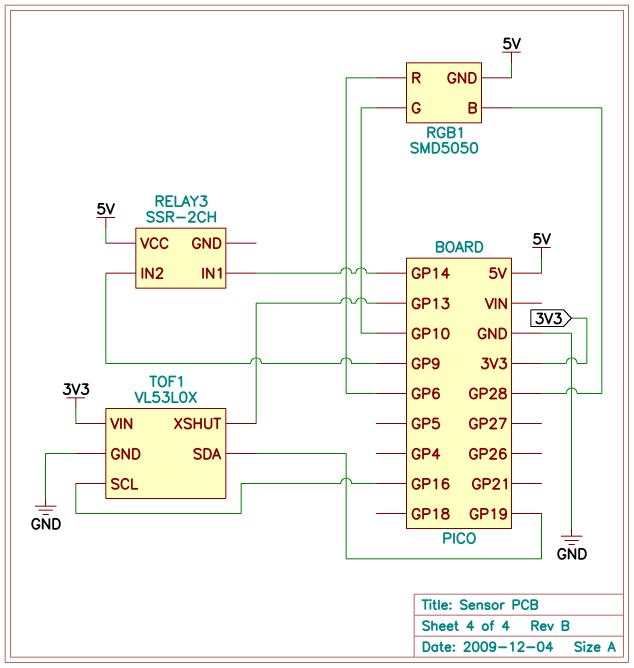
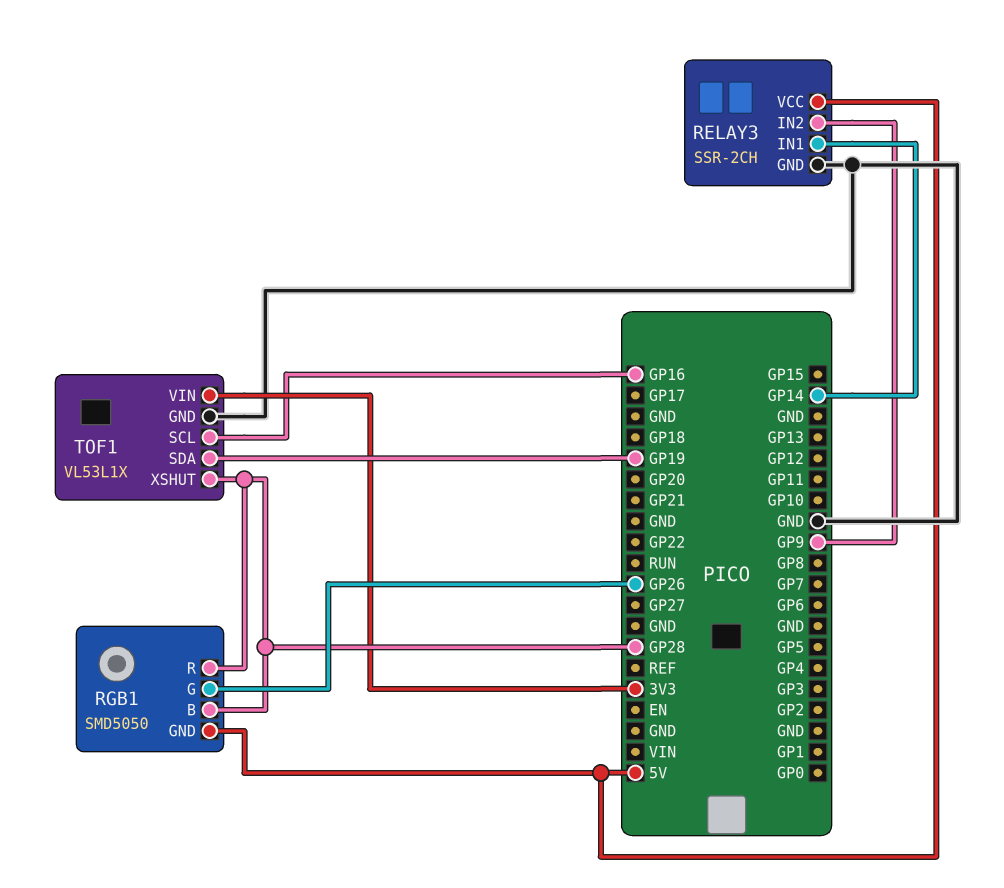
RELAY3 pin GND: none -> GND
RGB1 pin G: GP10 -> GP26
RGB1 pin R: GP6 -> GP28
TOF1: VL53L0X -> VL53L1X
TOF1 pin XSHUT: GP13 -> GP28

